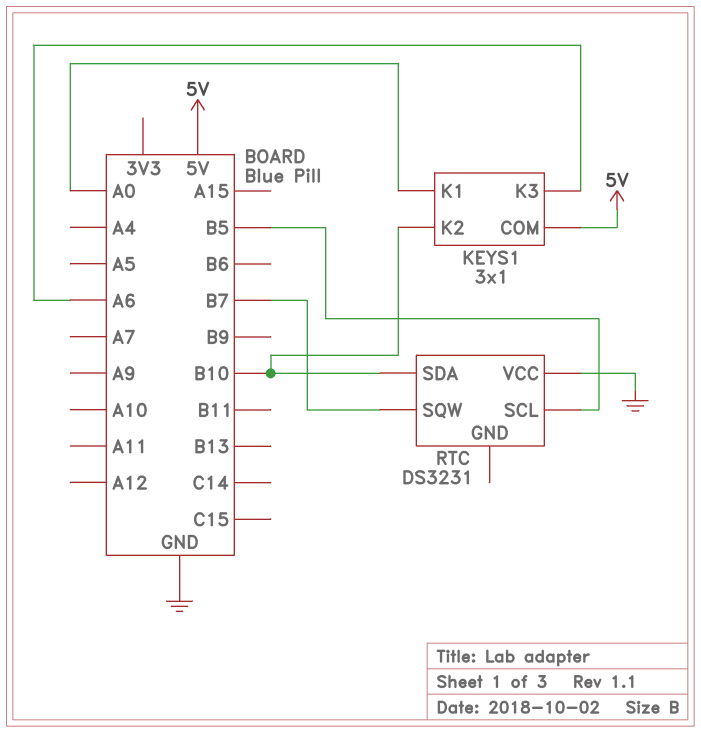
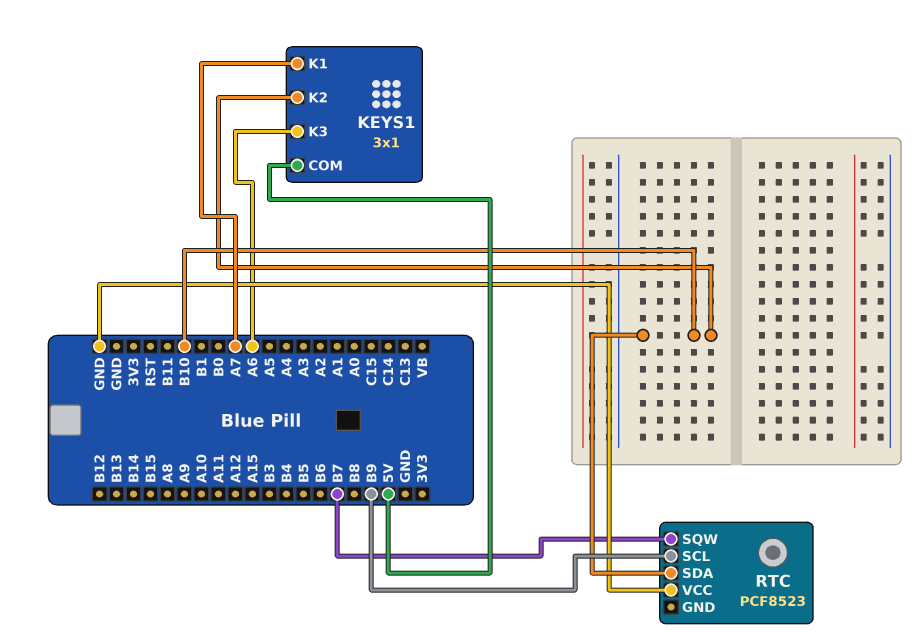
KEYS1 pin K1: A0 -> A7
RTC: DS3231 -> PCF8523
RTC pin SCL: B5 -> B9

